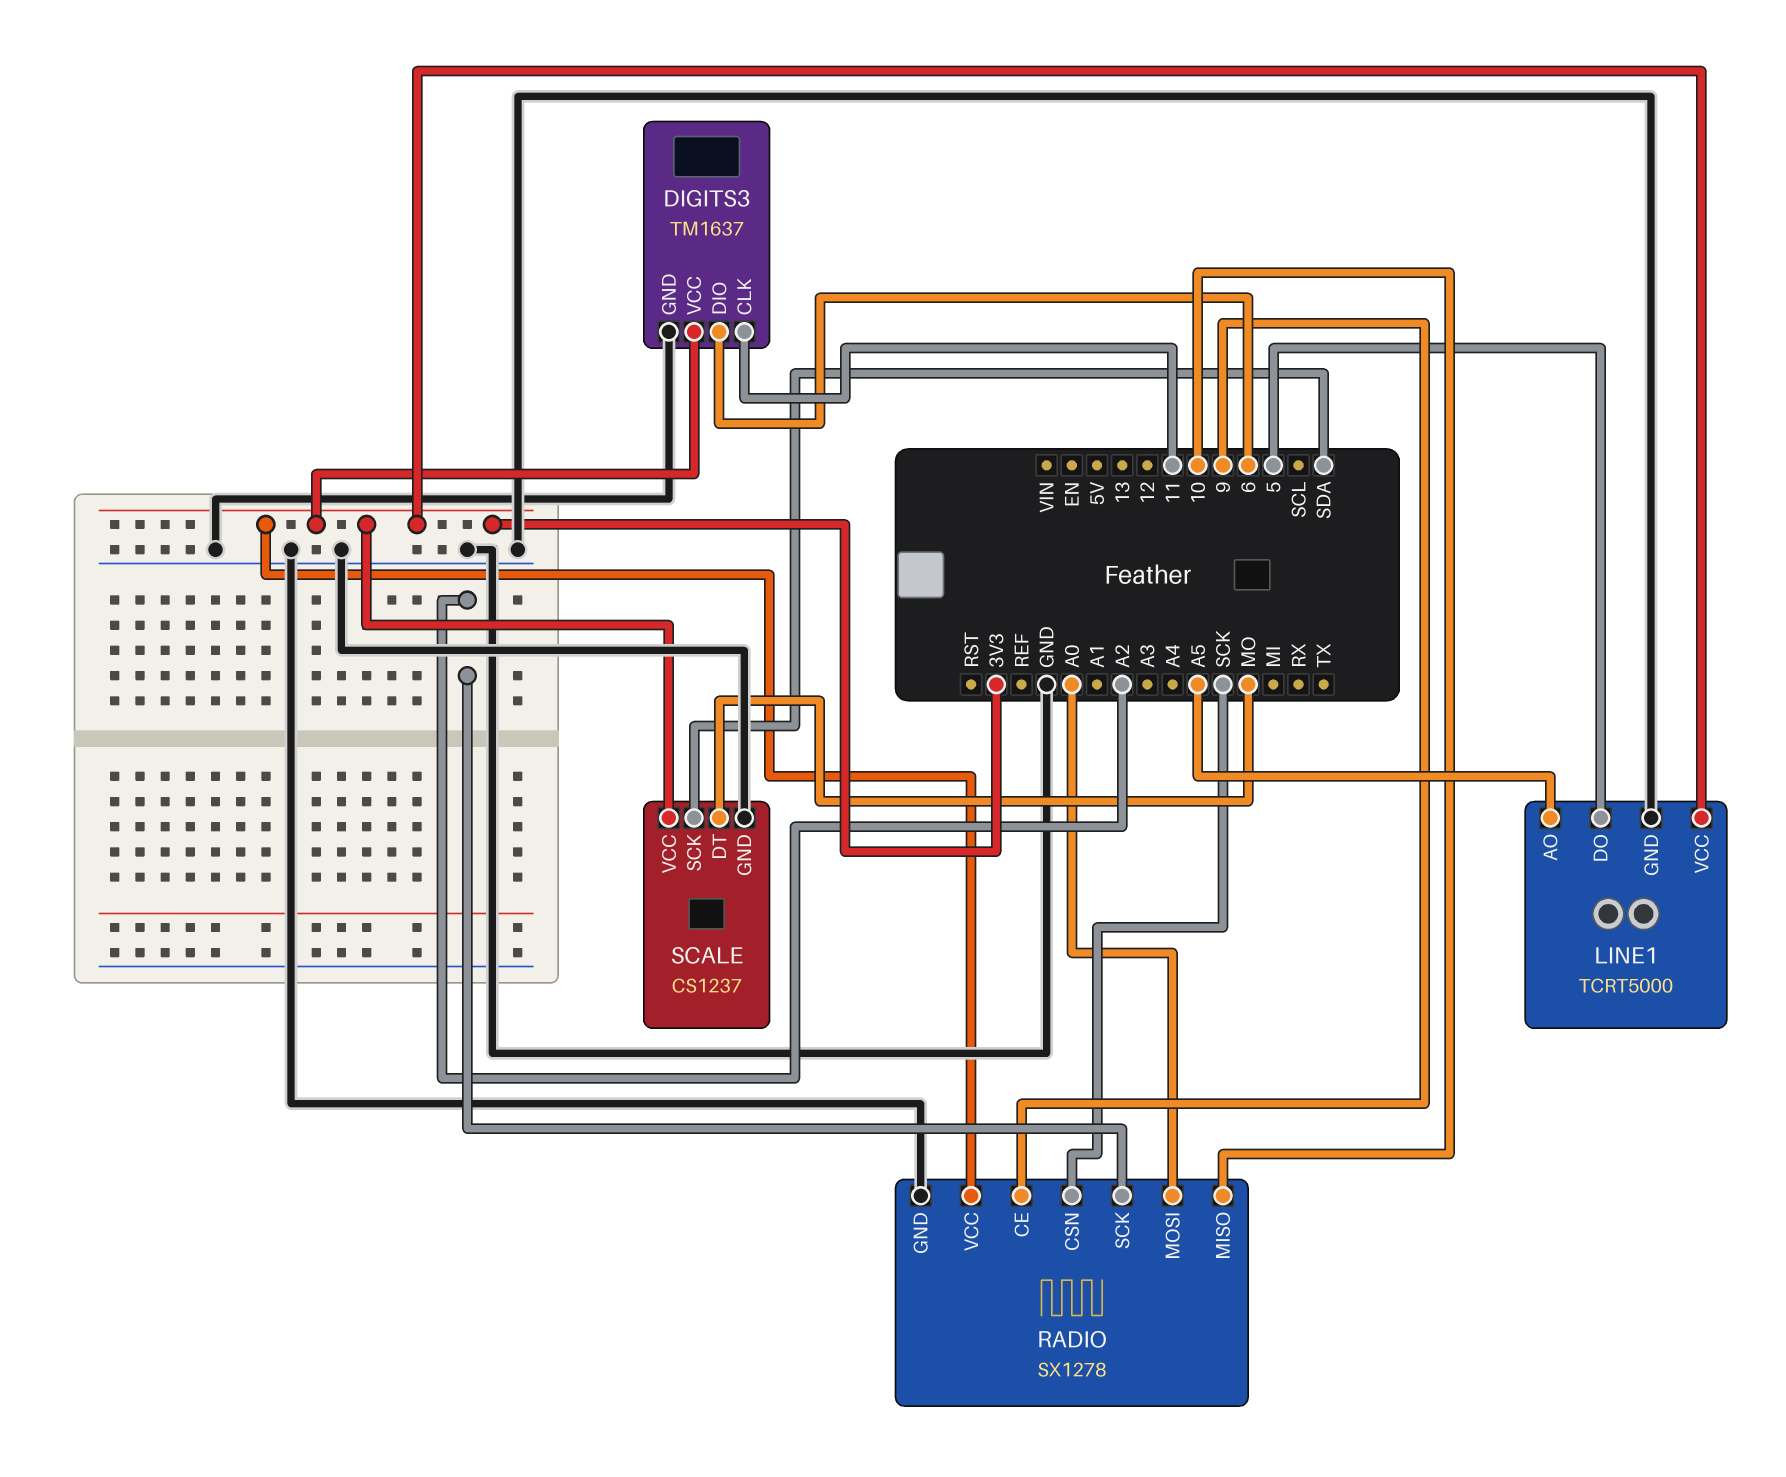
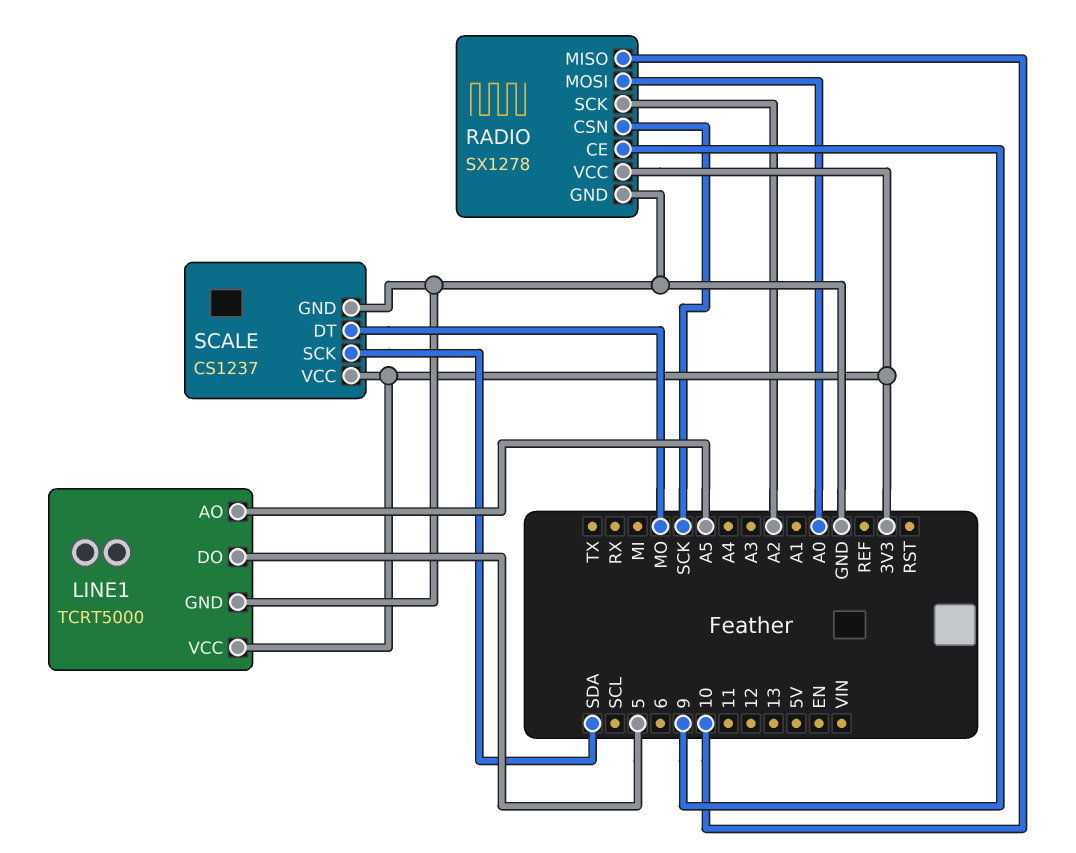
DIGITS3: TM1637 -> none
DIGITS3 pin CLK: 11 -> none
DIGITS3 pin DIO: 6 -> none
DIGITS3 pin GND: GND -> none
DIGITS3 pin VCC: 3V3 -> none

